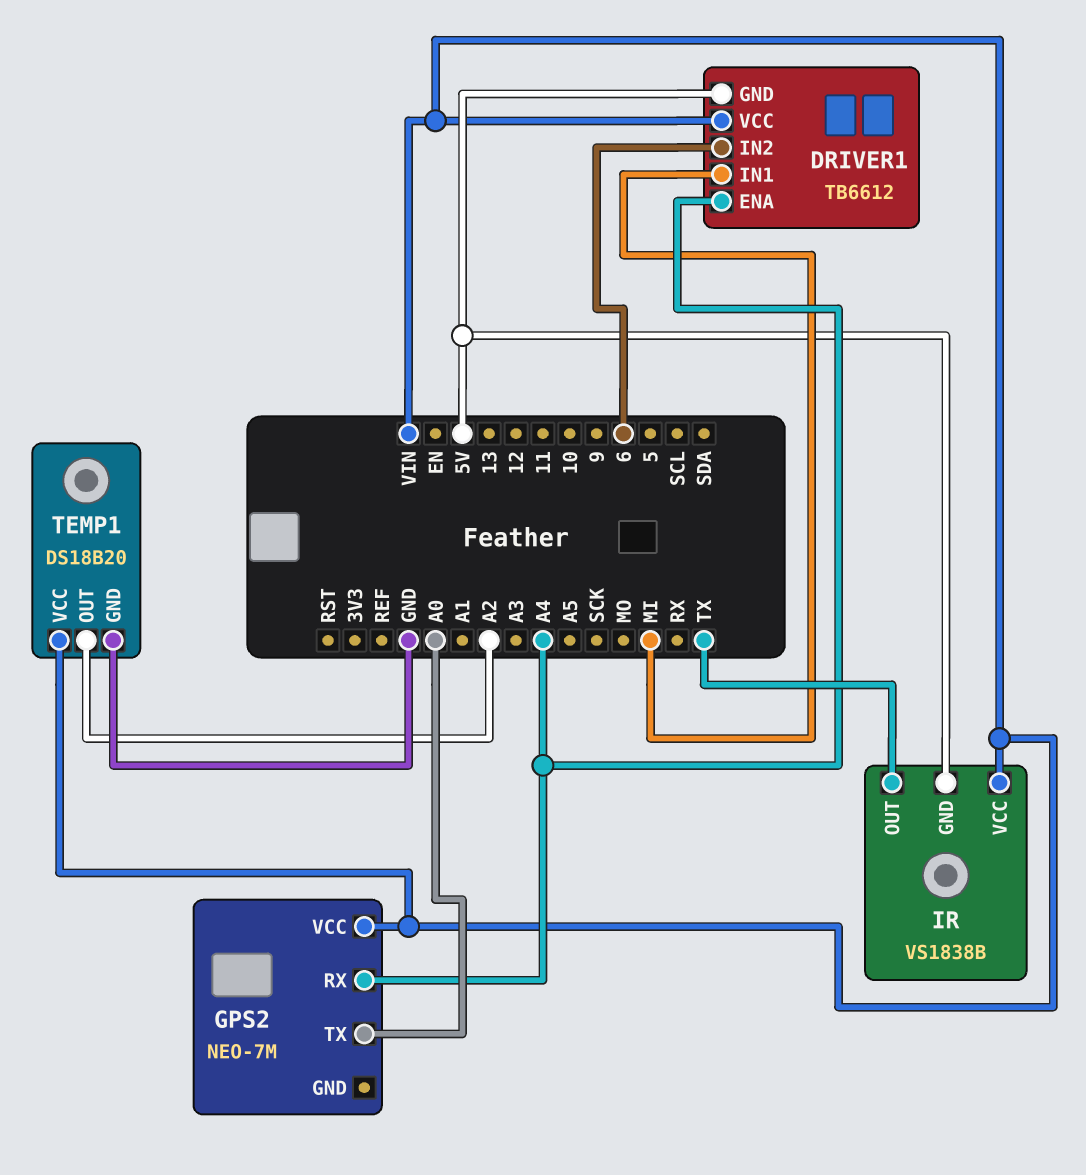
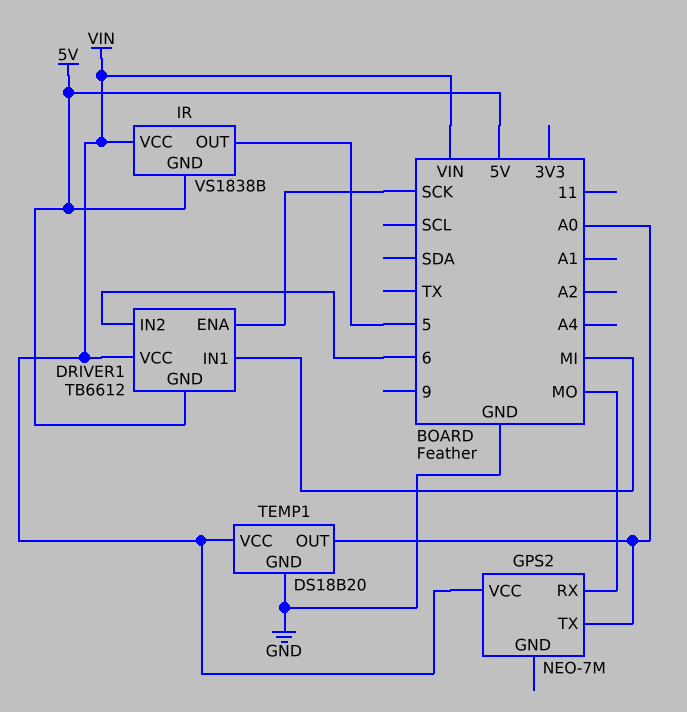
DRIVER1 pin ENA: A4 -> SCK
GPS2 pin RX: A4 -> MO
IR pin OUT: TX -> 5
TEMP1 pin OUT: A2 -> A0

